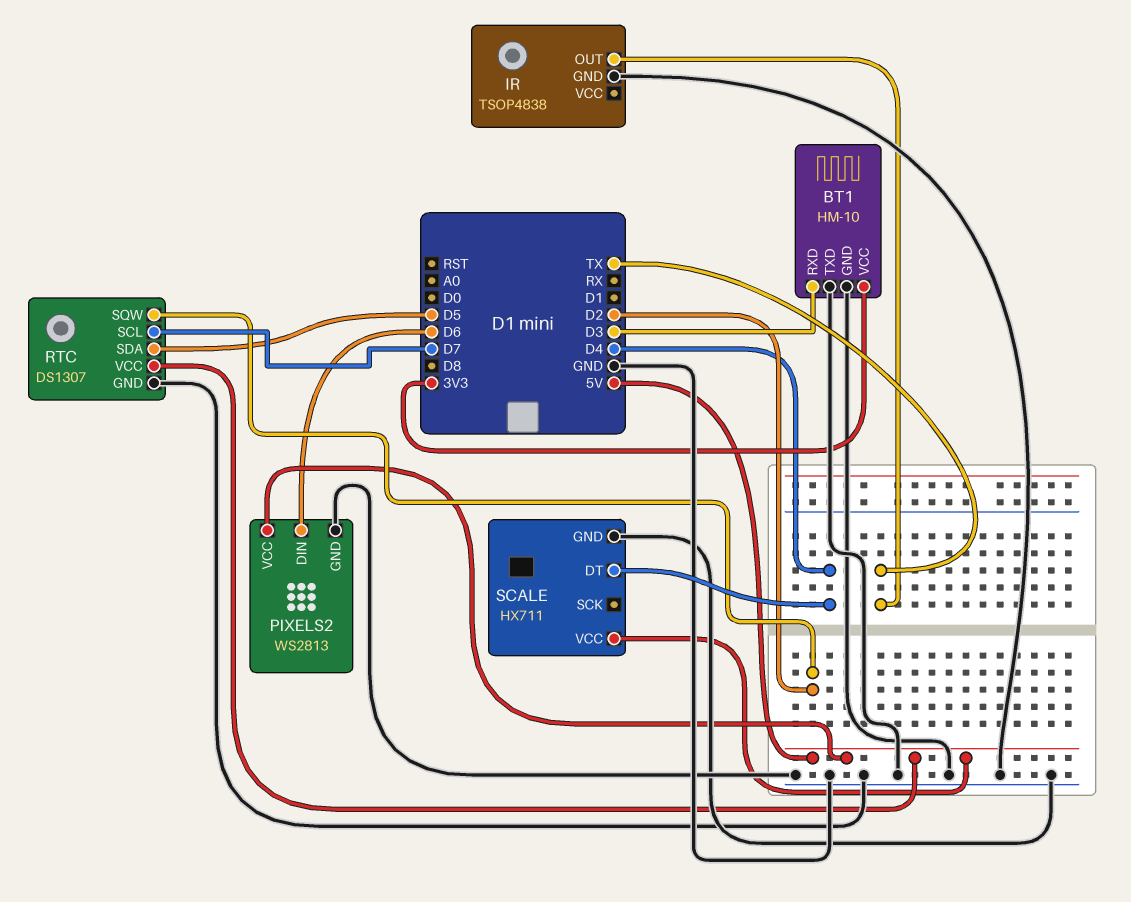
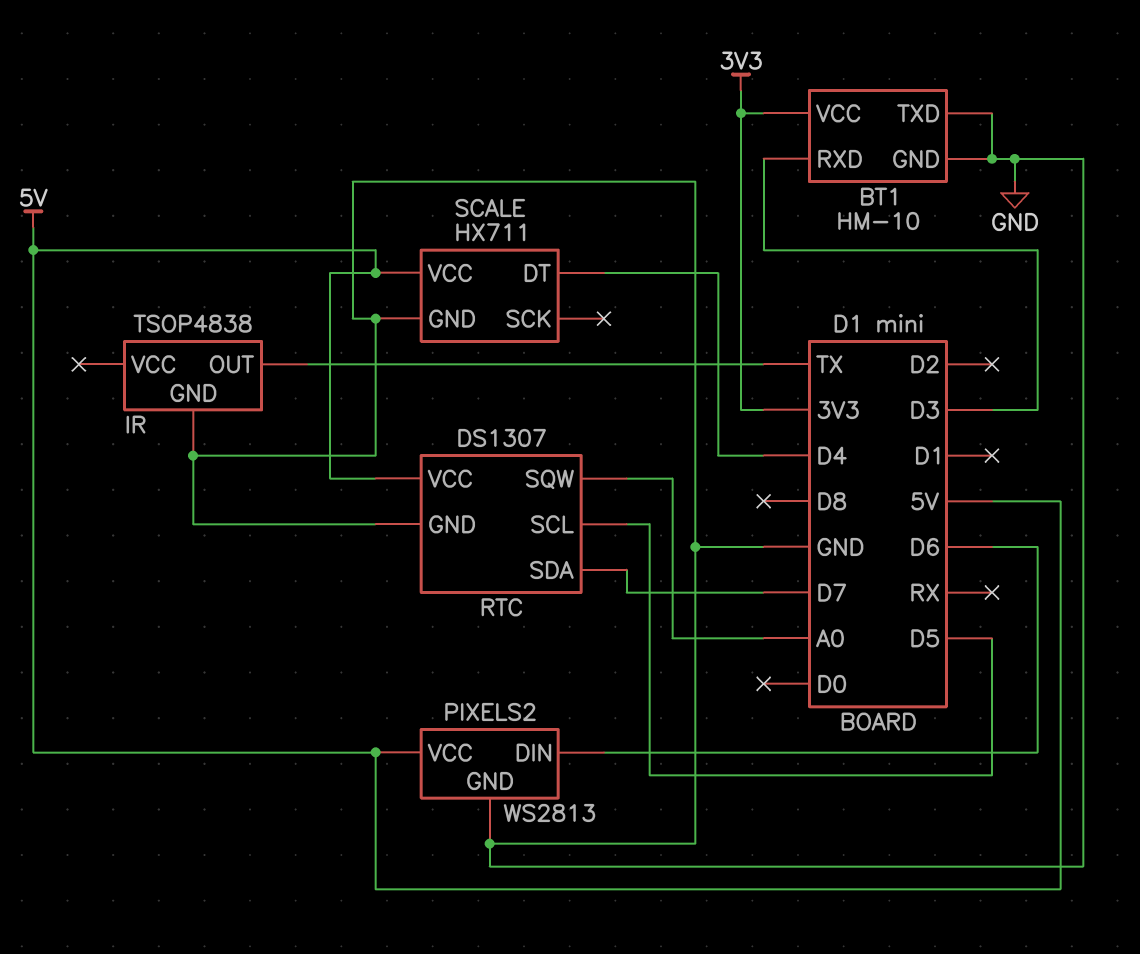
RTC pin SCL: D7 -> D5
RTC pin SDA: D5 -> D7
RTC pin SQW: D2 -> A0

